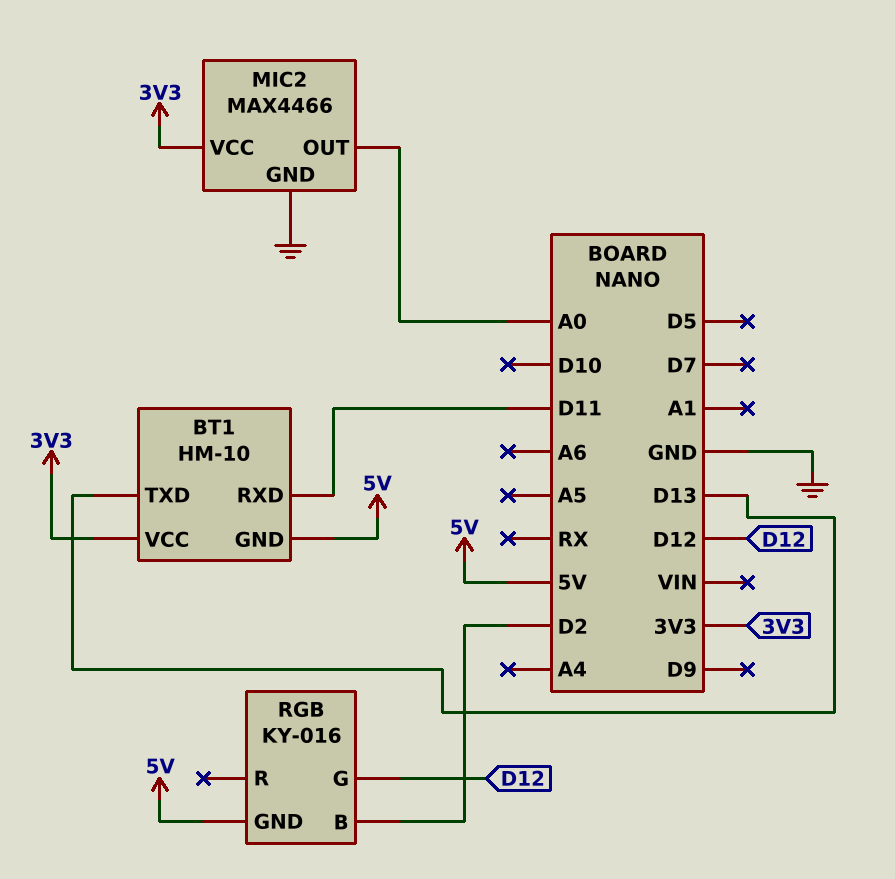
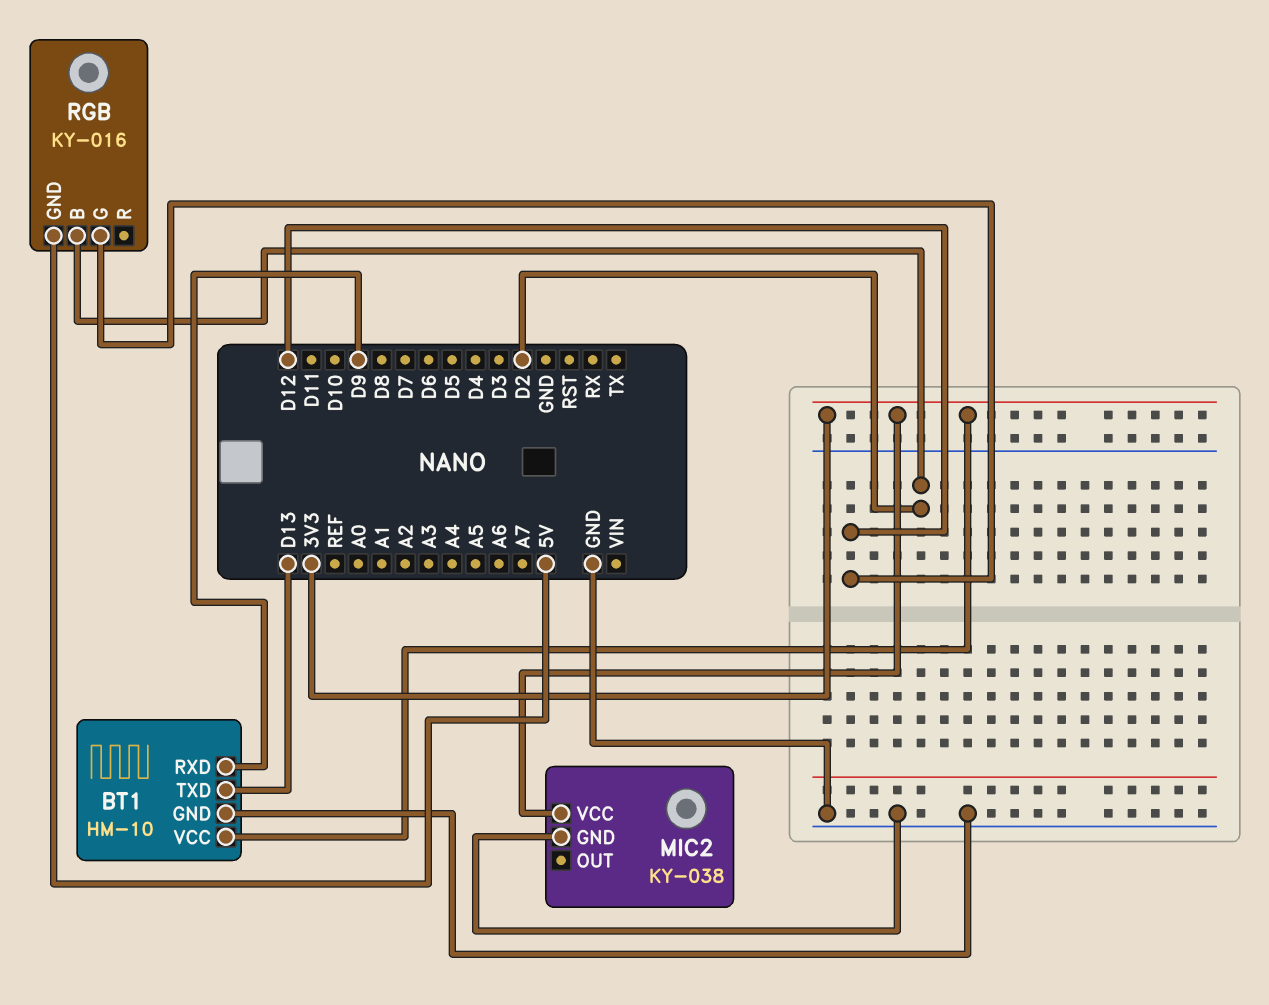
BT1 pin GND: 5V -> GND
BT1 pin RXD: D11 -> D9
MIC2: MAX4466 -> KY-038
MIC2 pin OUT: A0 -> none

